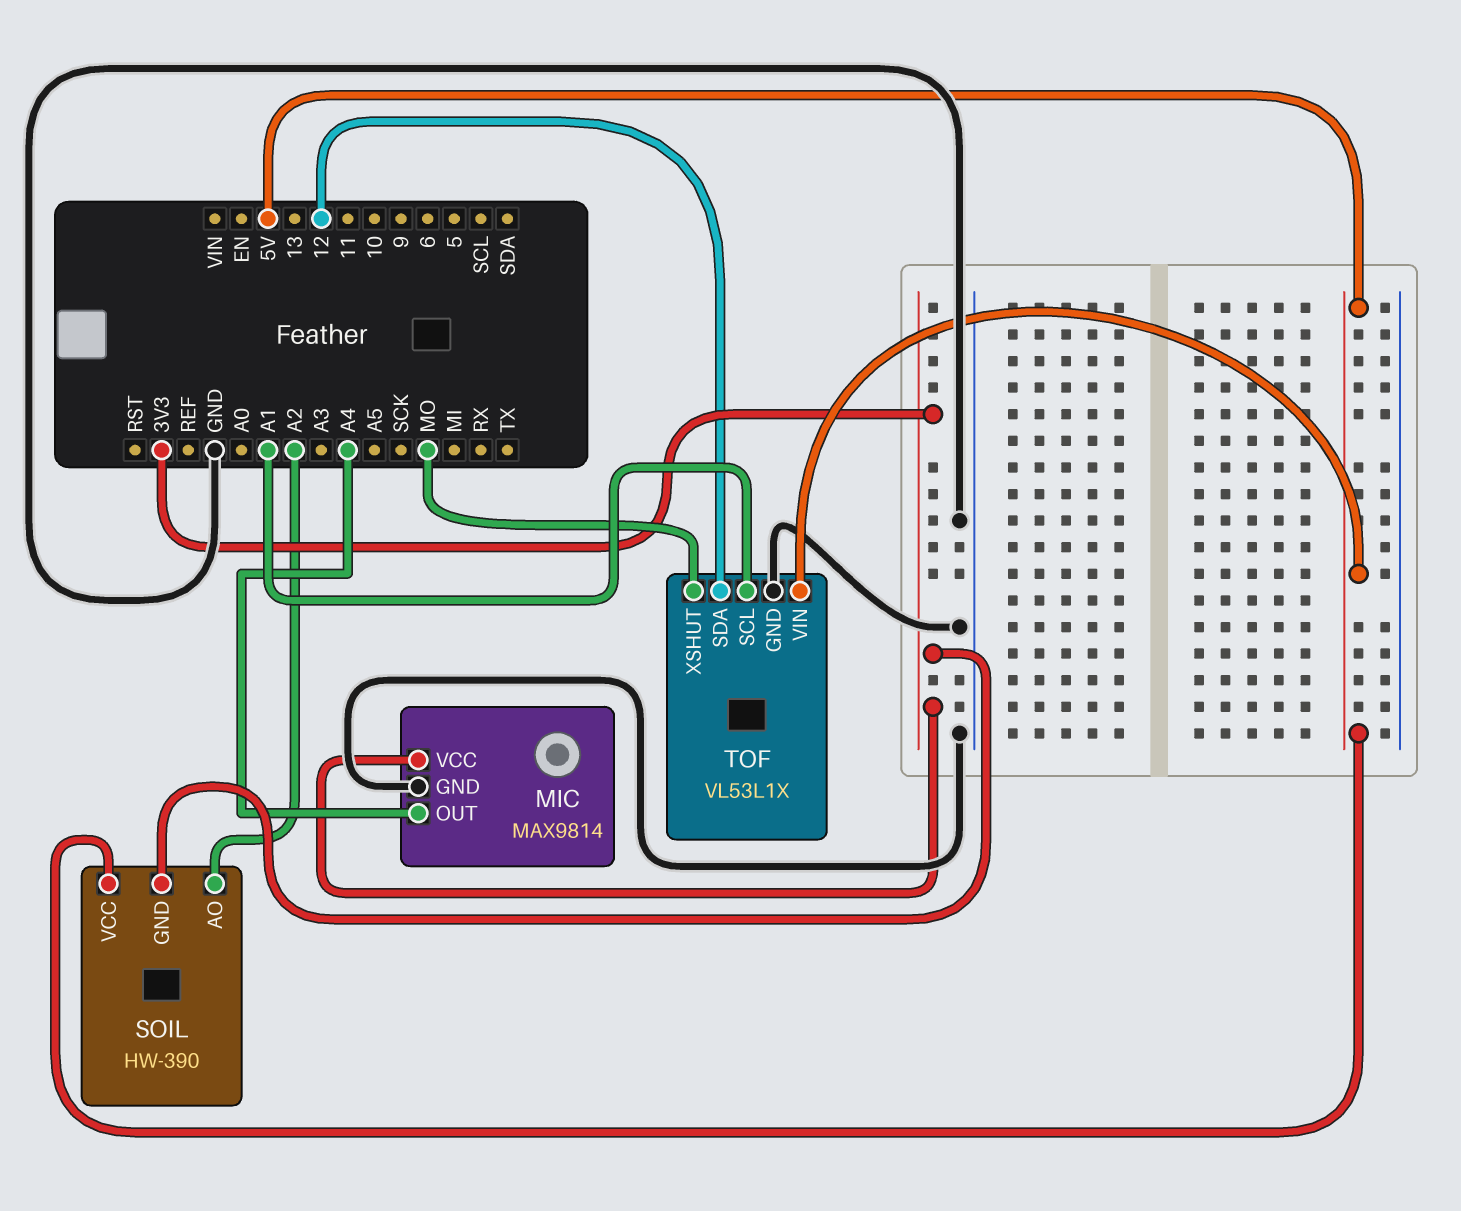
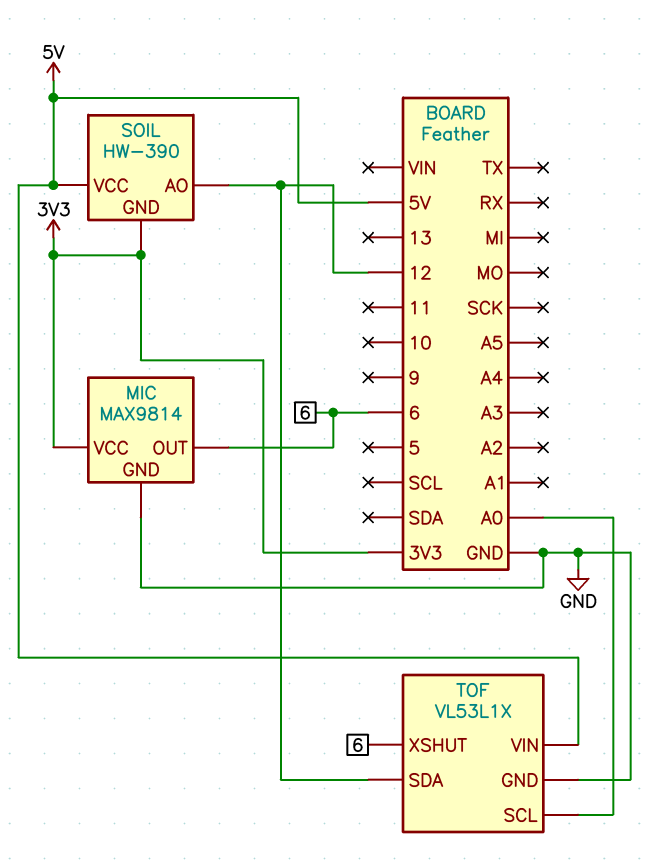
MIC pin OUT: A4 -> 6
SOIL pin AO: A2 -> 12
TOF pin SCL: A1 -> A0
TOF pin XSHUT: MO -> 6

